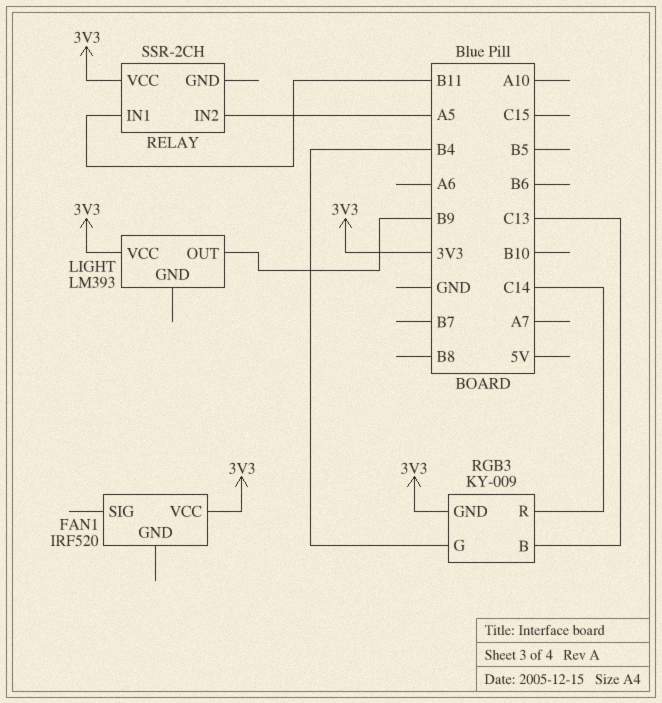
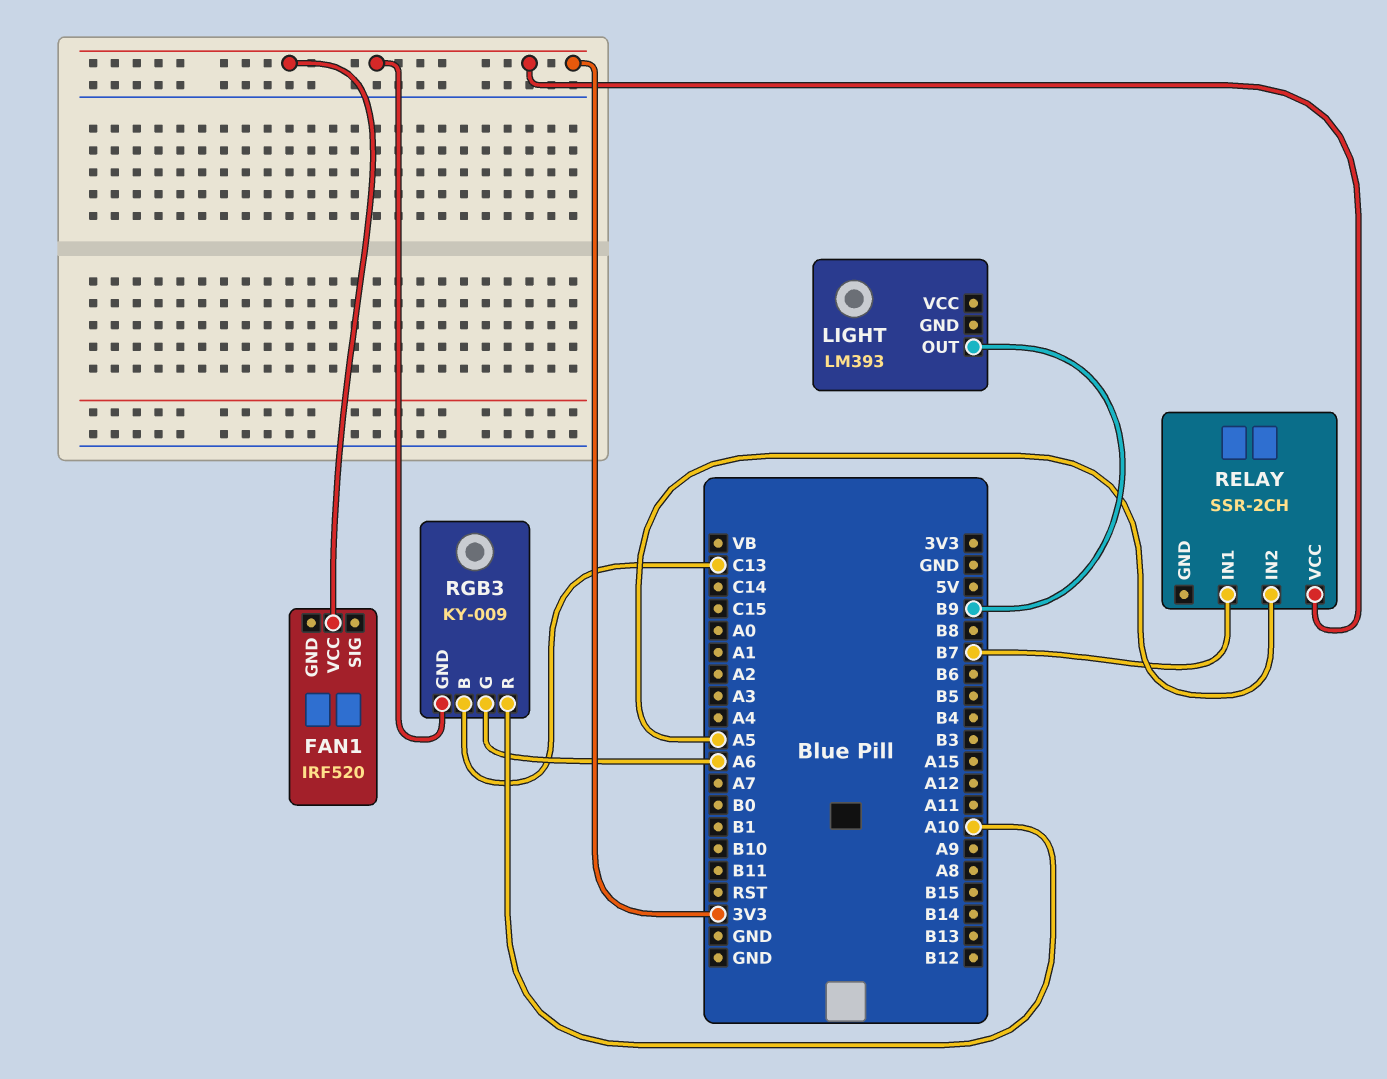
LIGHT pin VCC: 3V3 -> none
RELAY pin IN1: B11 -> B7
RGB3 pin G: B4 -> A6
RGB3 pin R: C14 -> A10

